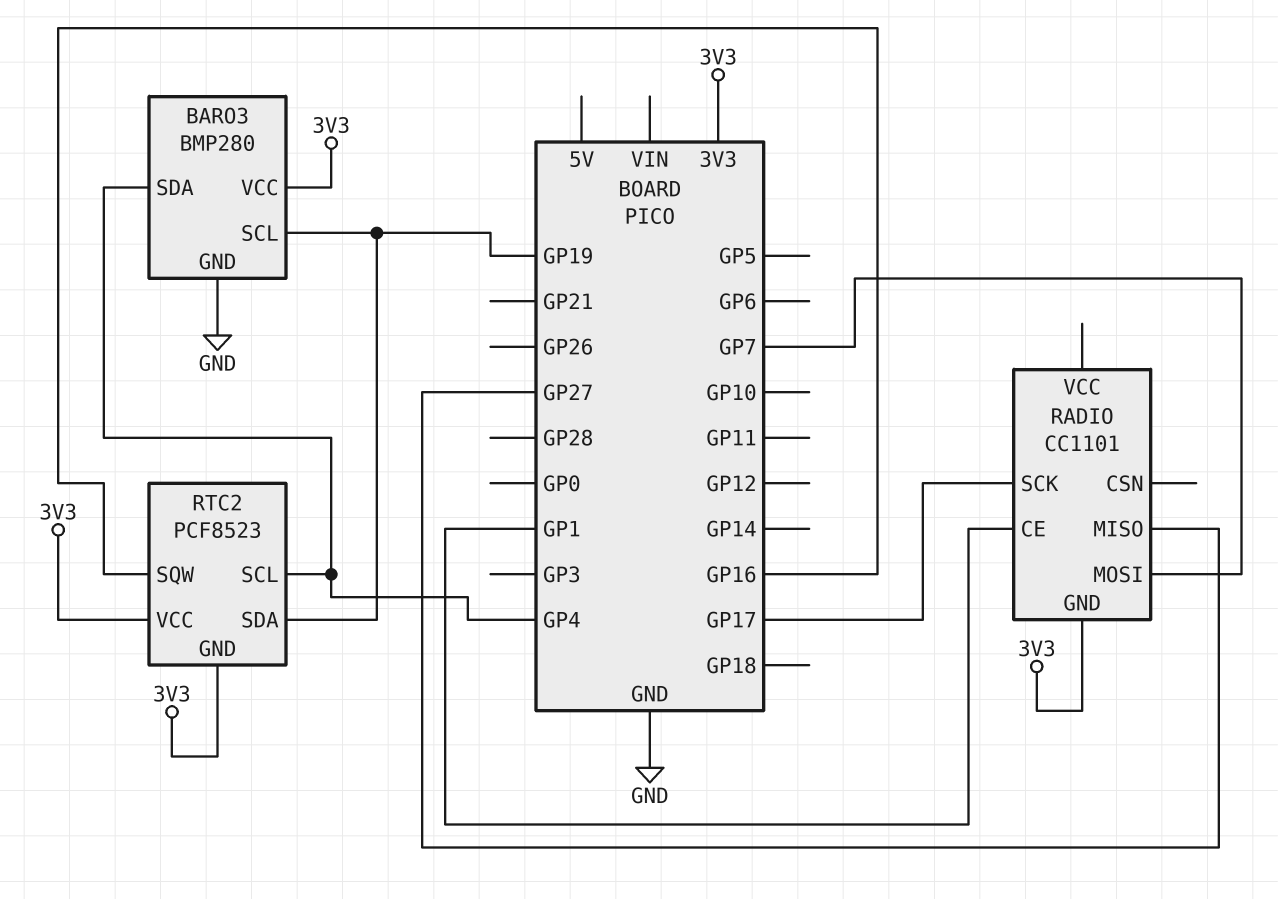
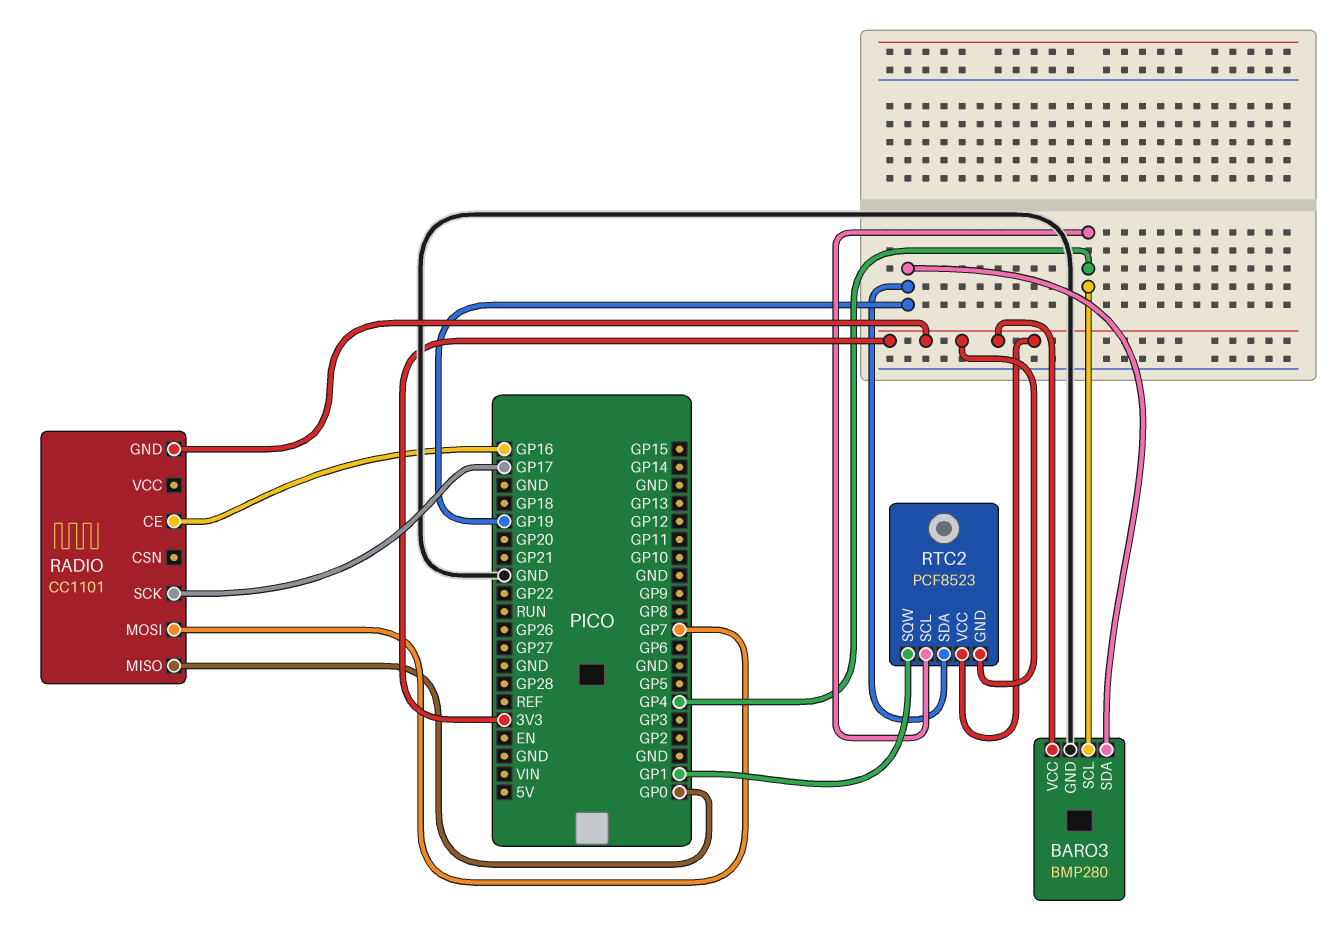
BARO3 pin SCL: GP19 -> GP4
BARO3 pin SDA: GP4 -> GP19
RADIO pin CE: GP1 -> GP16
RADIO pin MISO: GP27 -> GP0
RTC2 pin SQW: GP16 -> GP1

